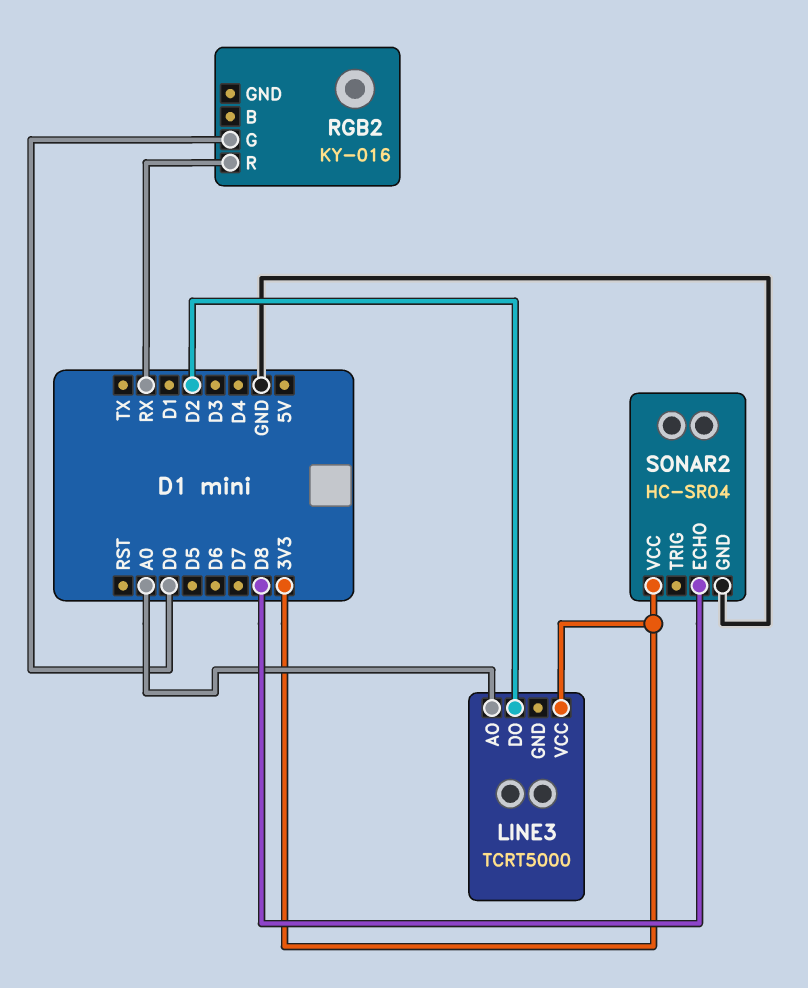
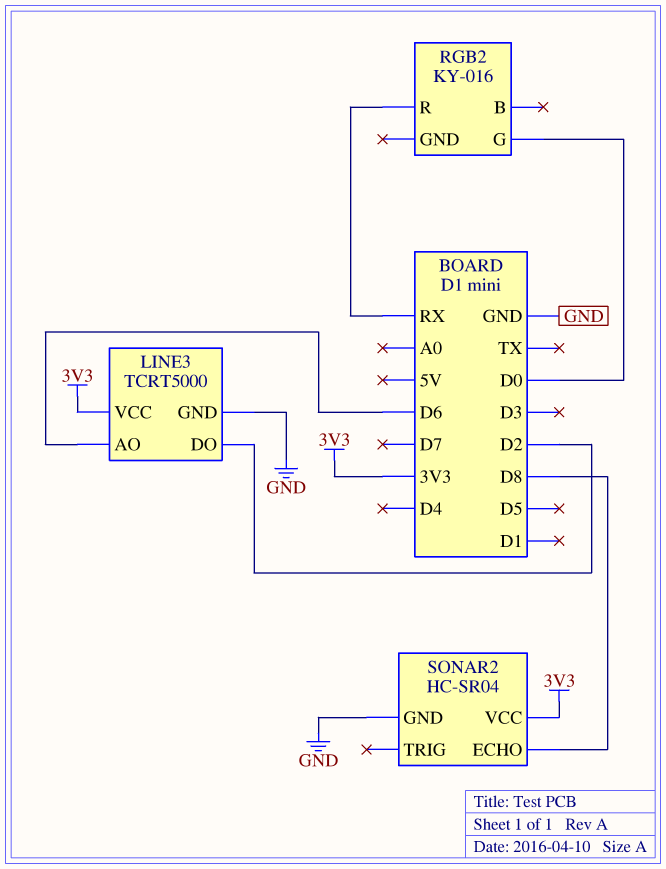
LINE3 pin AO: A0 -> D6
LINE3 pin GND: none -> GND

